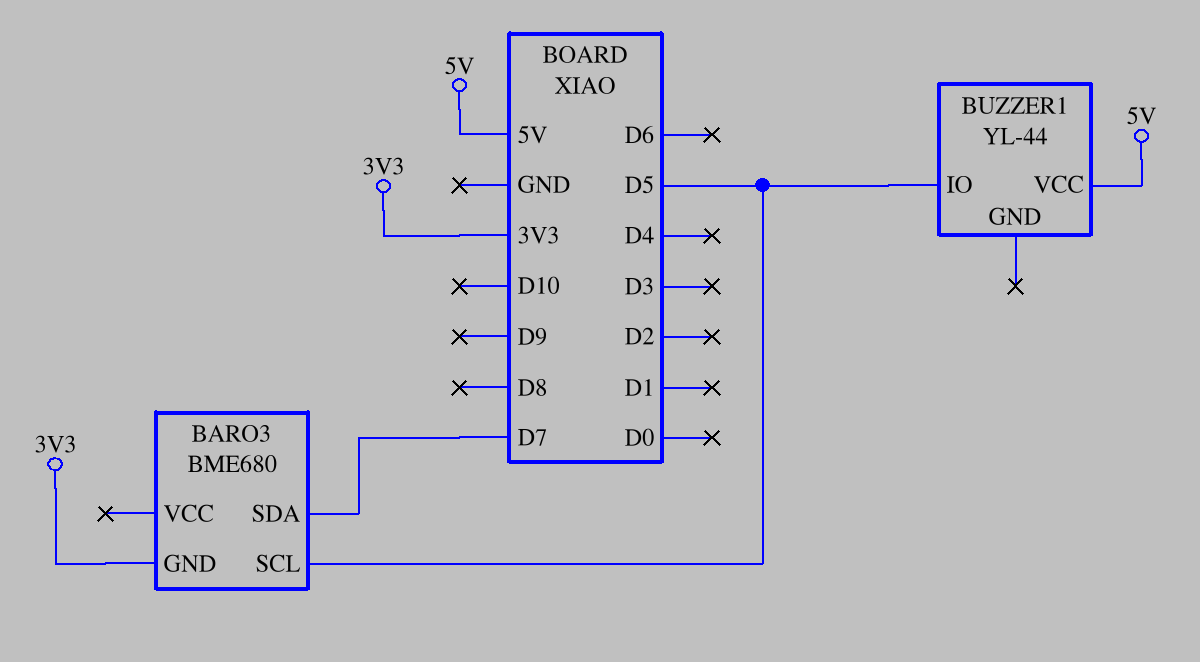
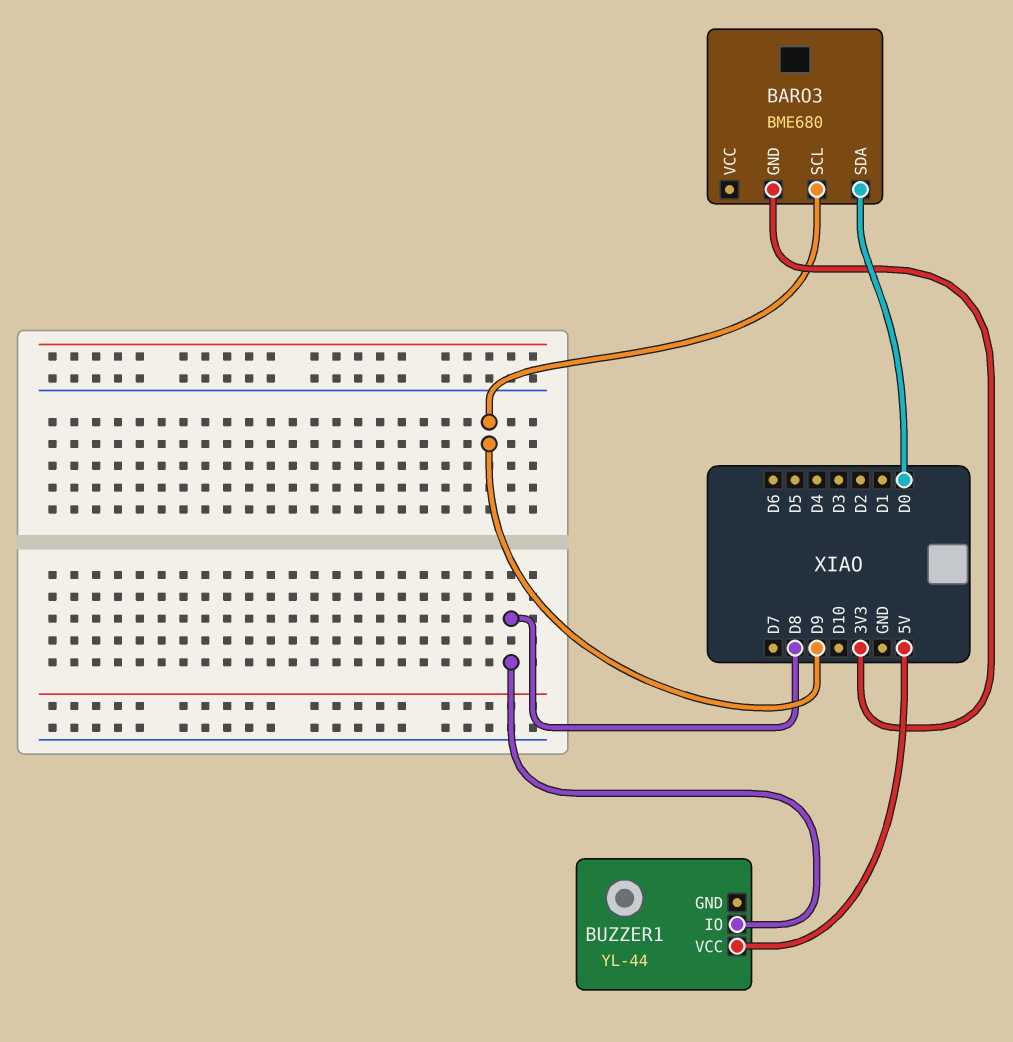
BARO3 pin SCL: D5 -> D9
BARO3 pin SDA: D7 -> D0
BUZZER1 pin IO: D5 -> D8

